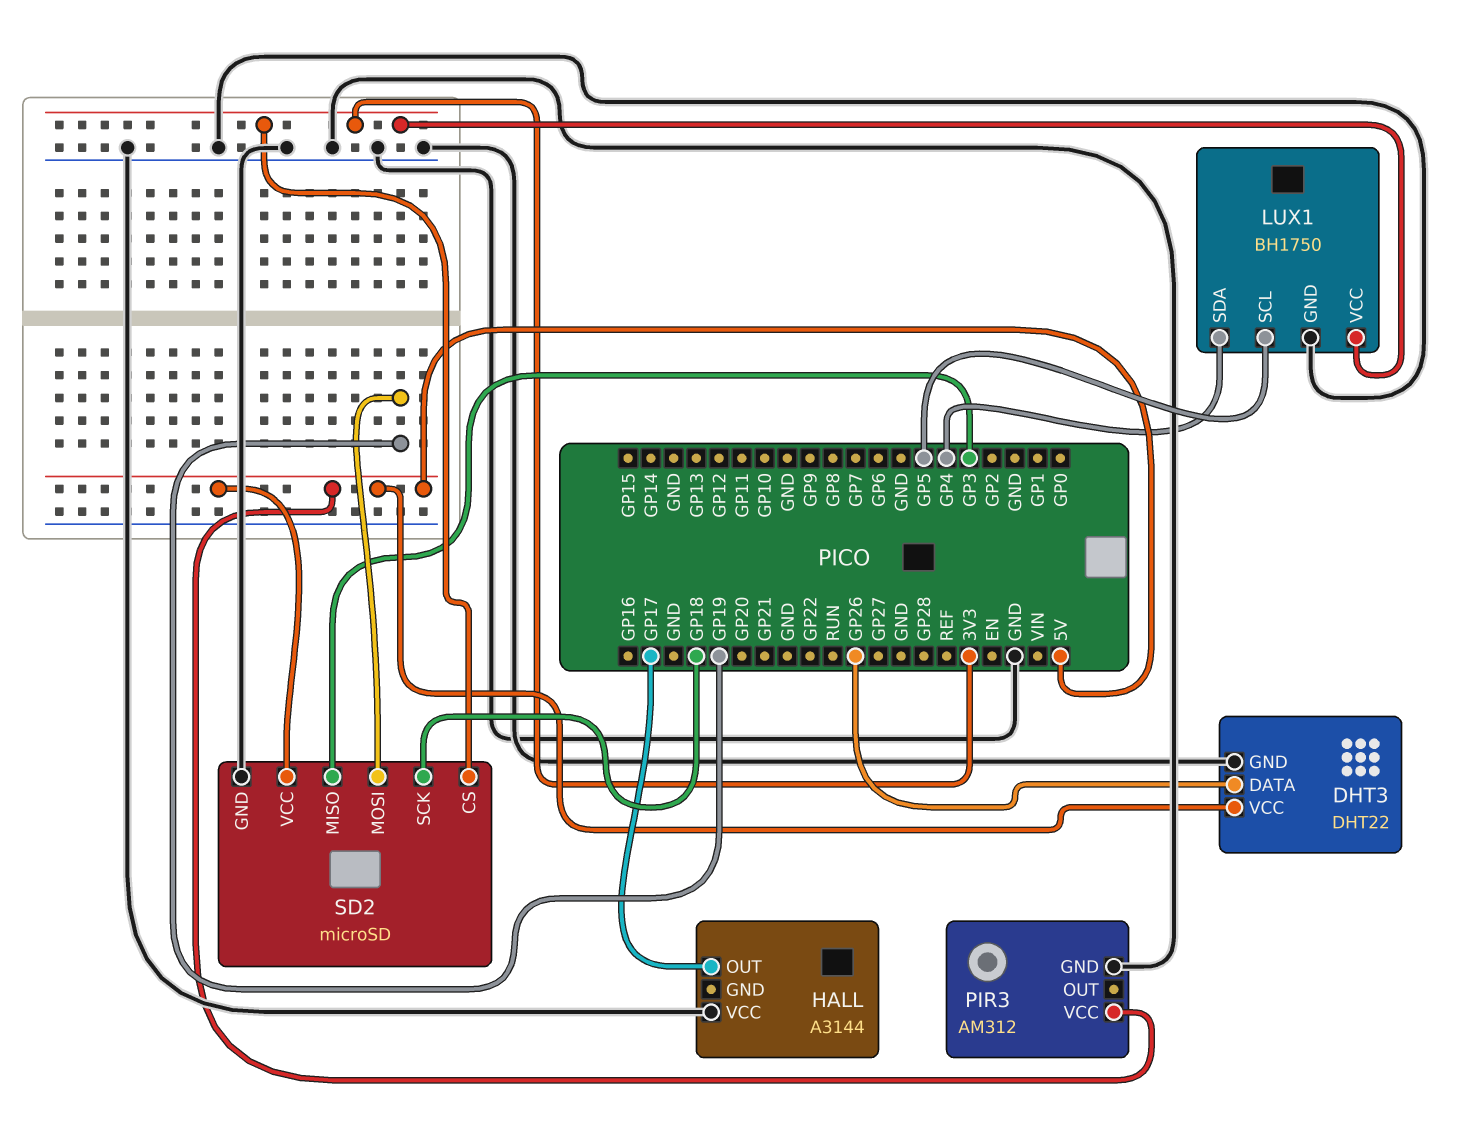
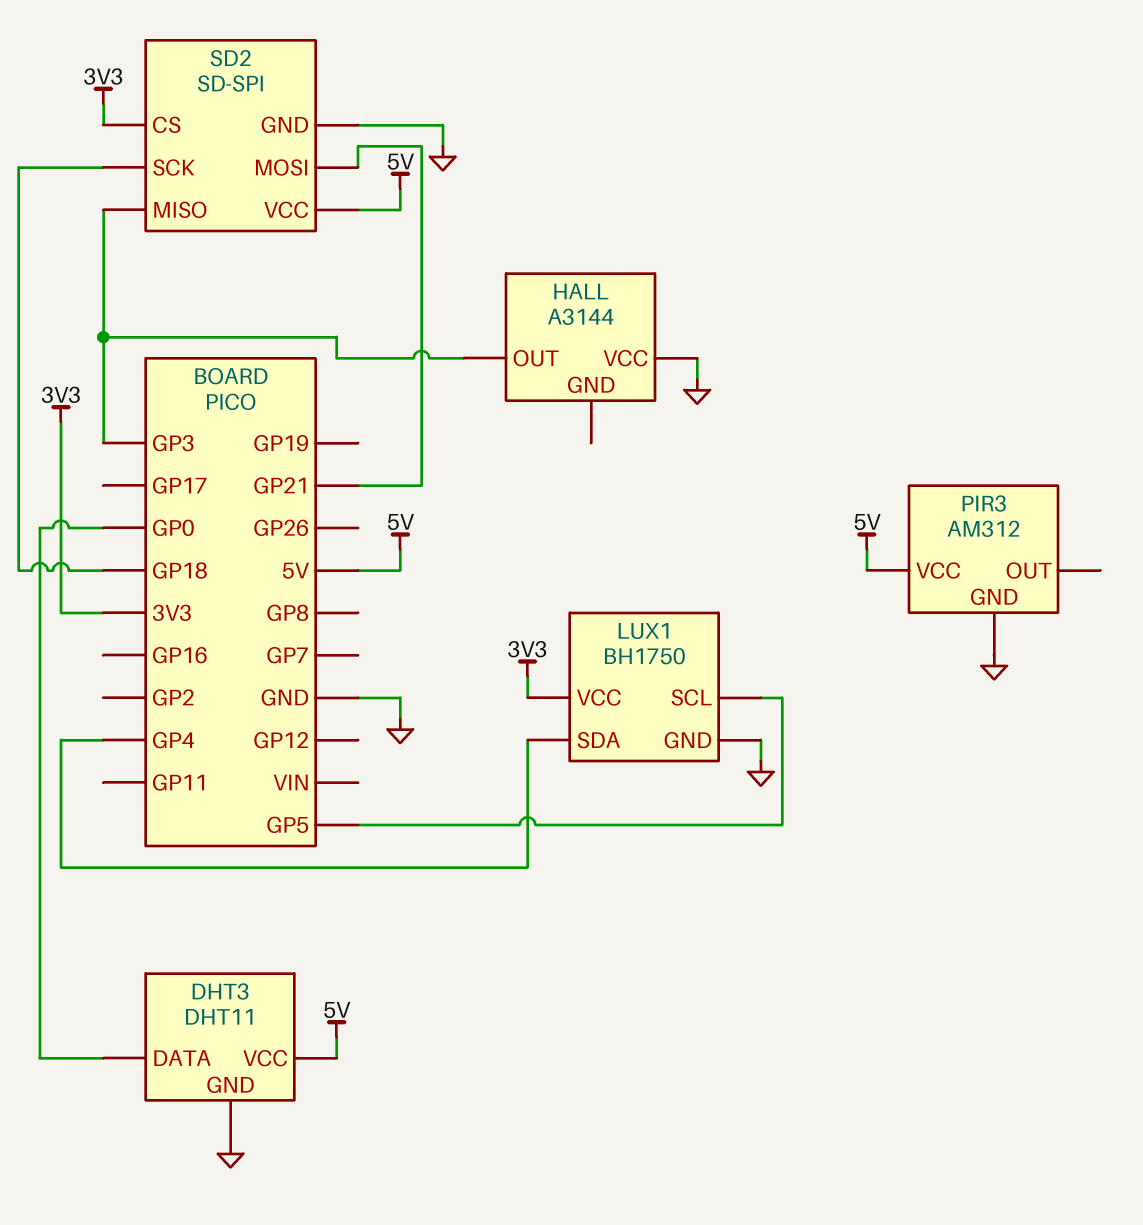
DHT3: DHT22 -> DHT11
DHT3 pin DATA: GP26 -> GP0
HALL pin OUT: GP17 -> GP3
SD2: microSD -> SD-SPI
SD2 pin MOSI: GP19 -> GP21

